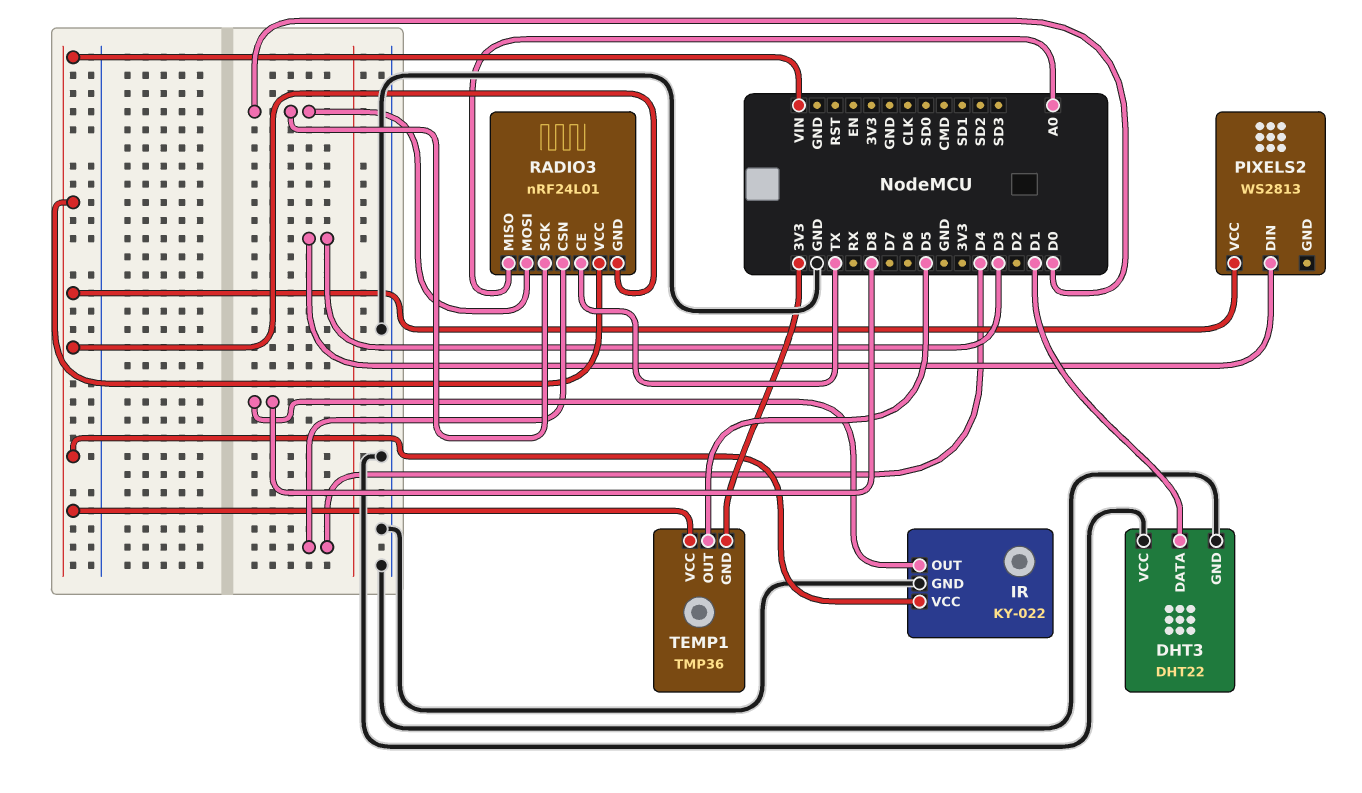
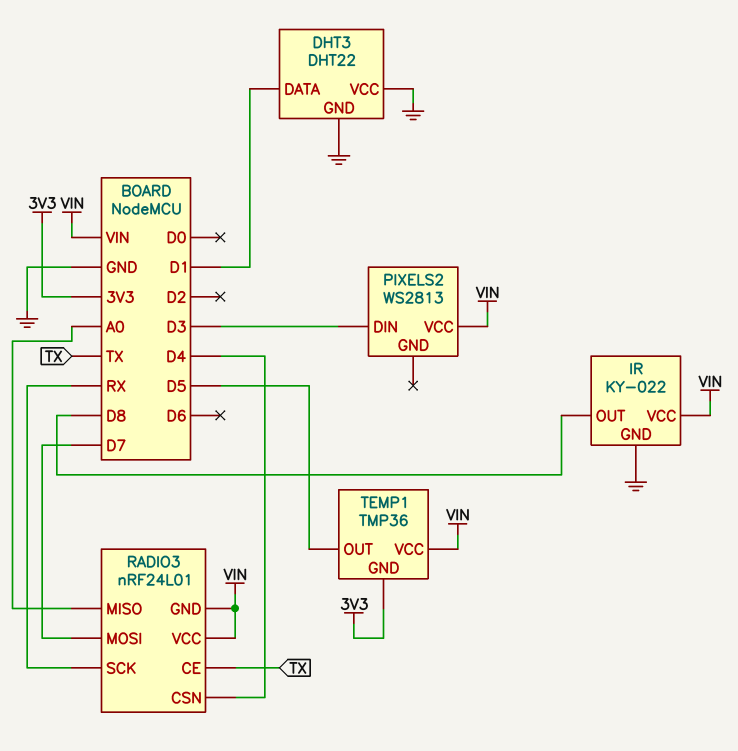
RADIO3 pin MOSI: D0 -> D7
RADIO3 pin SCK: D0 -> RX

